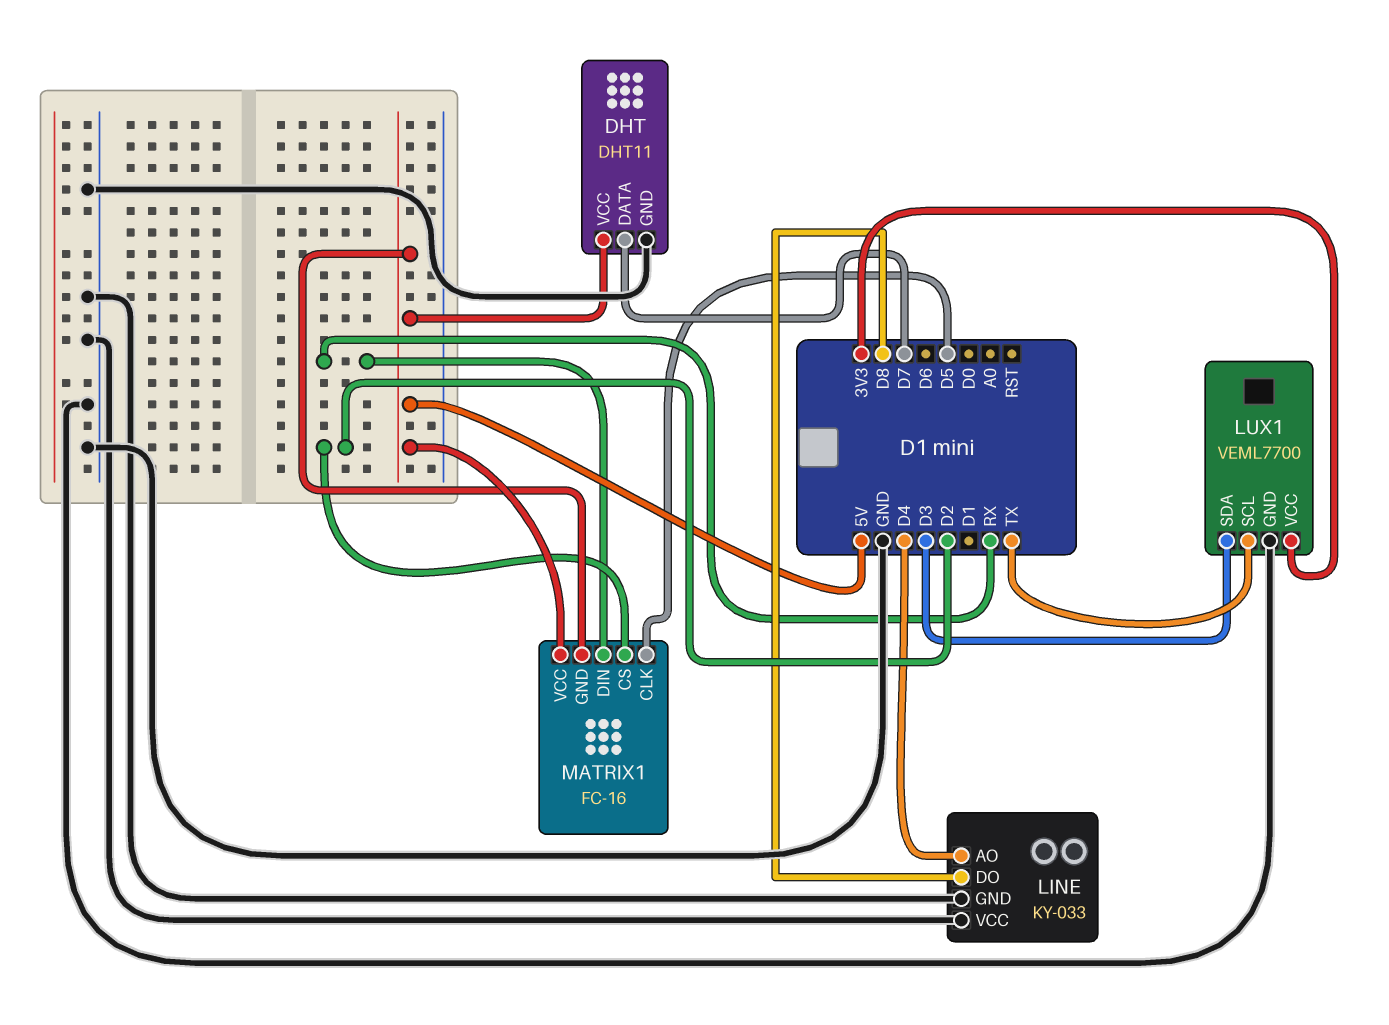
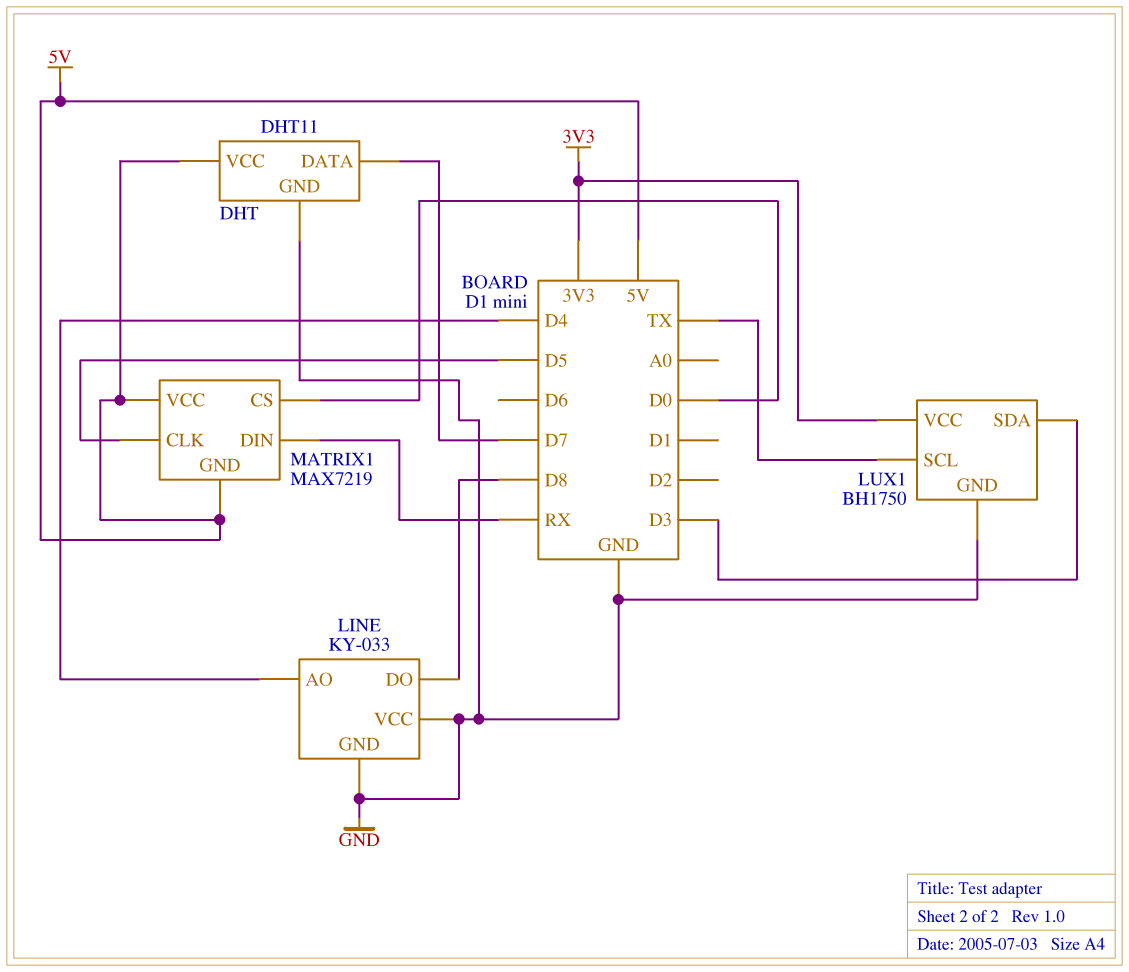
LUX1: VEML7700 -> BH1750
MATRIX1: FC-16 -> MAX7219
MATRIX1 pin CS: D2 -> D0

